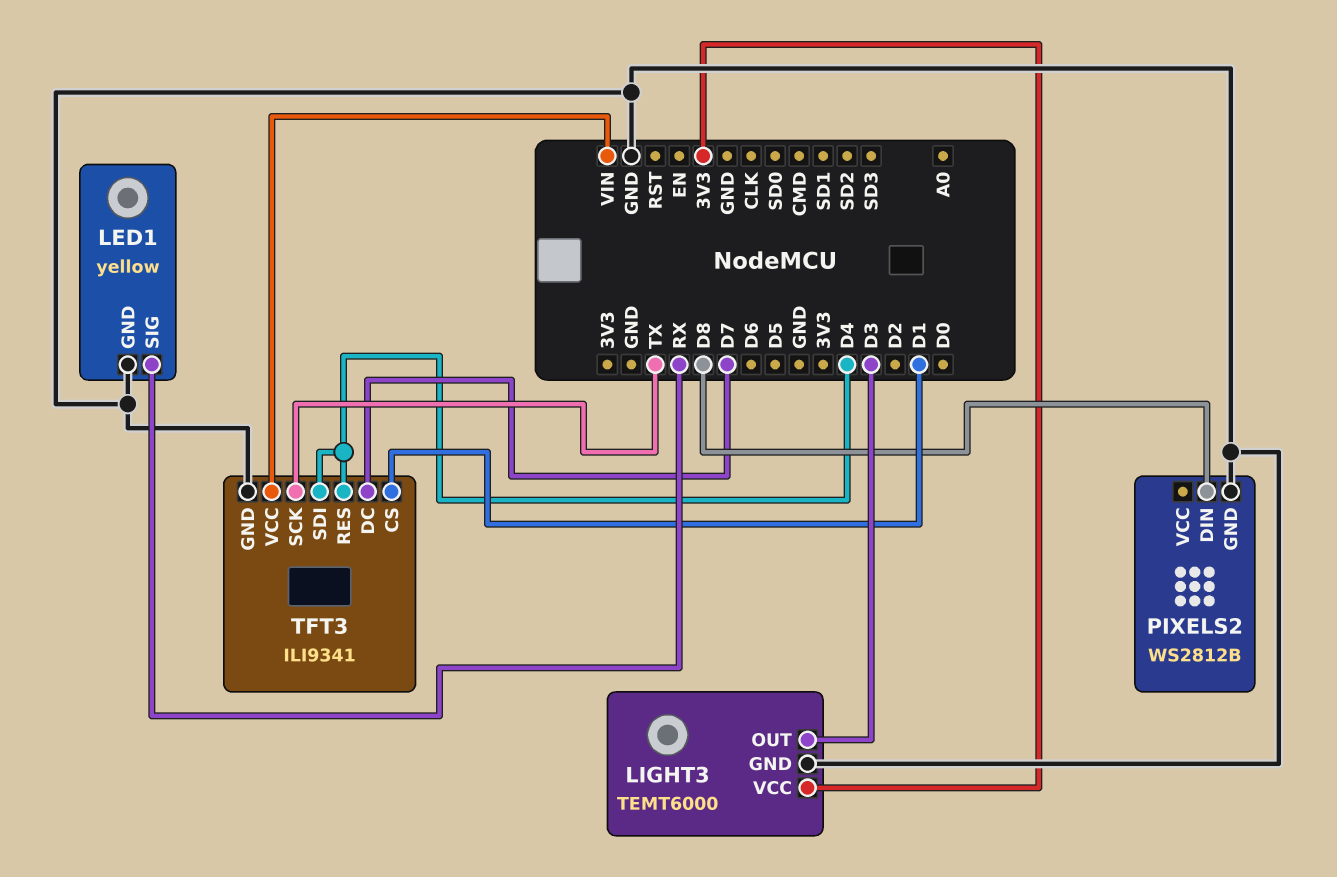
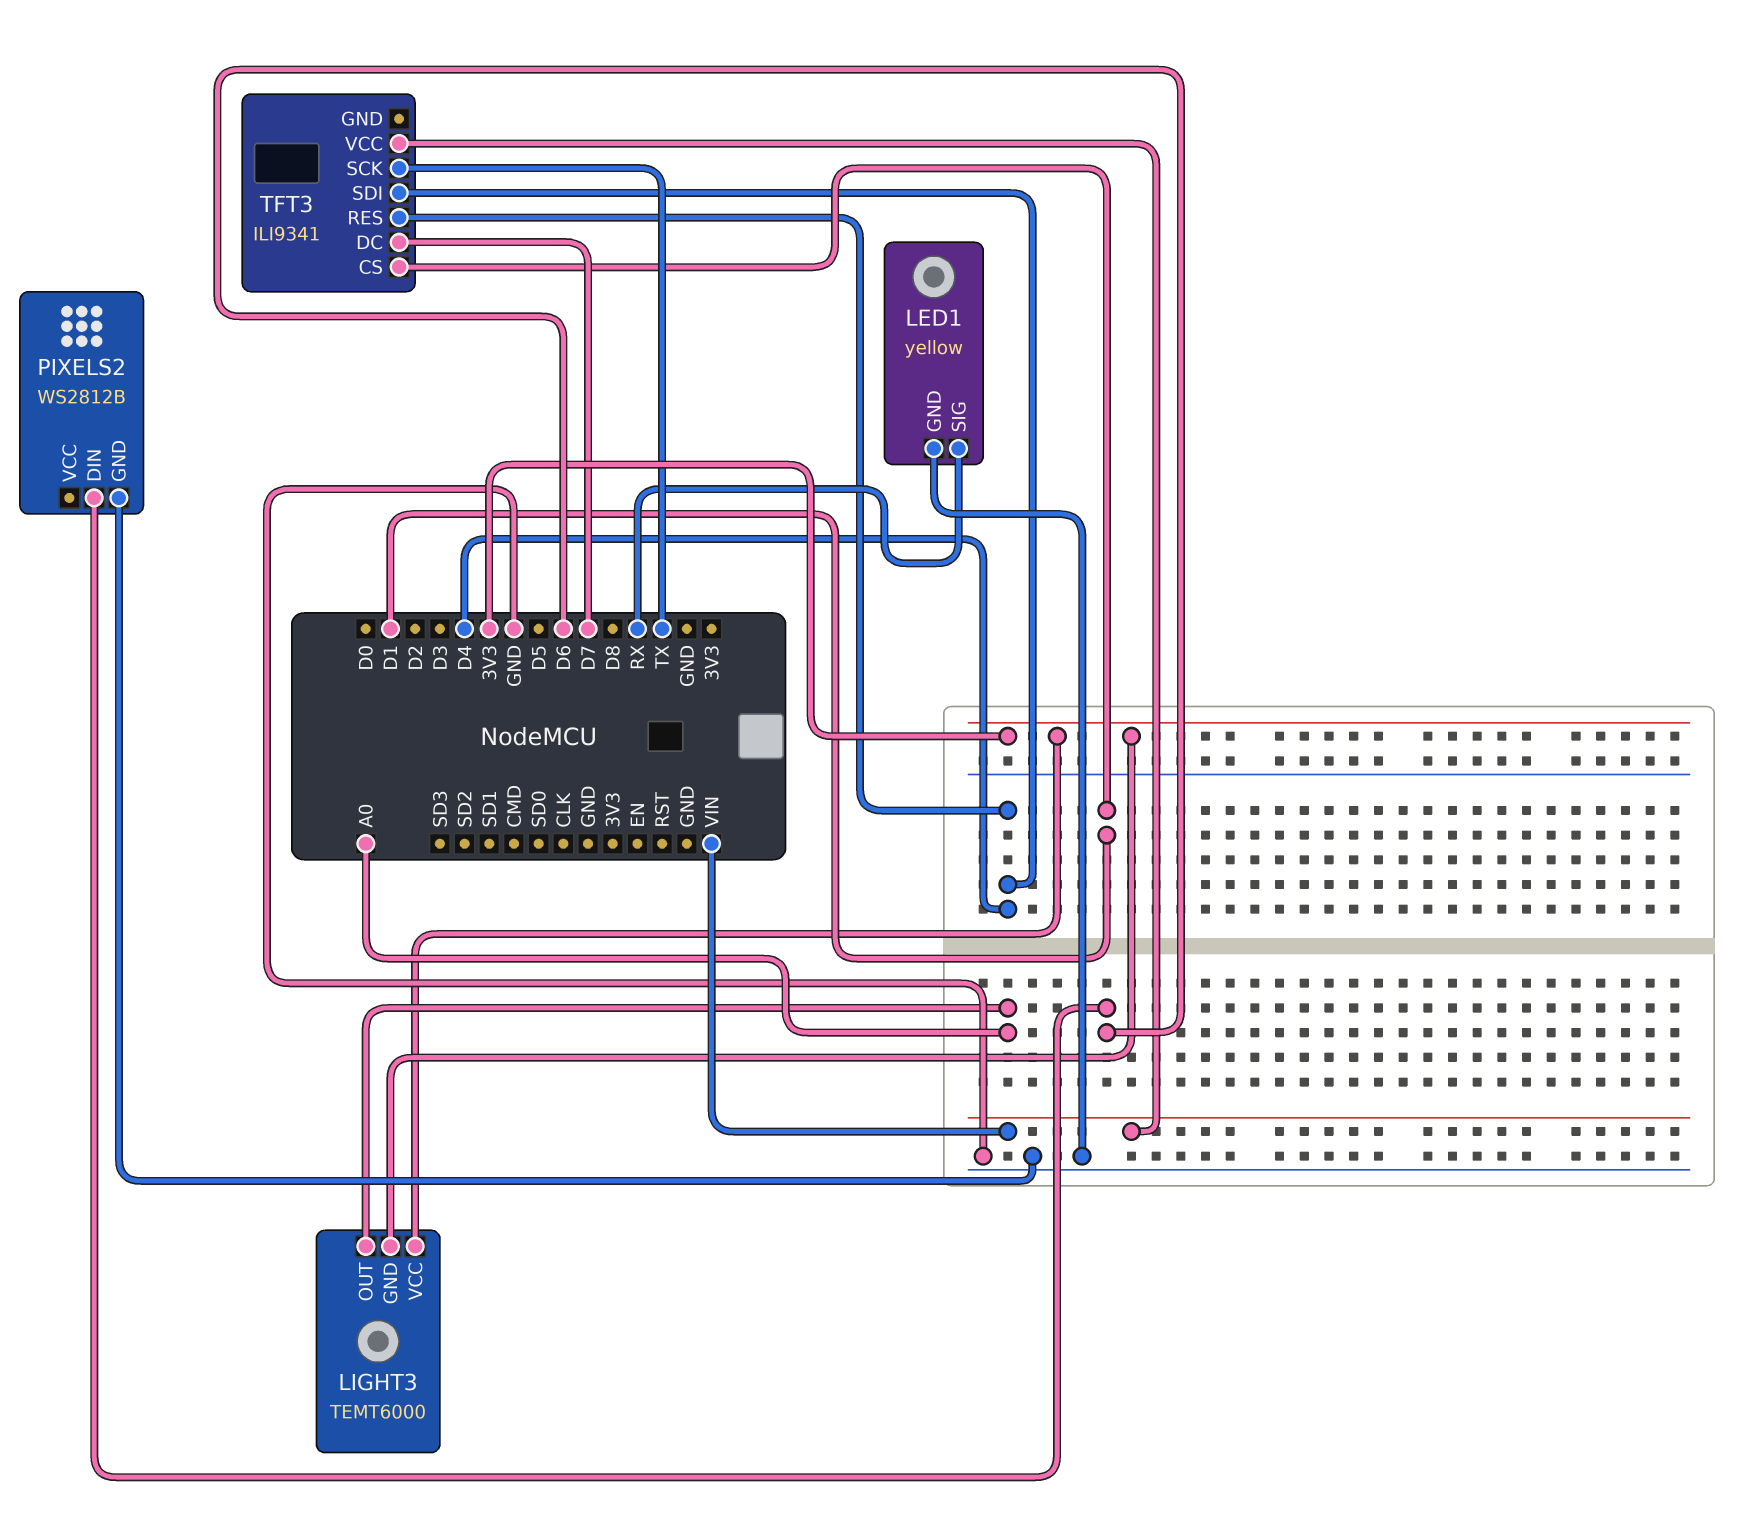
LIGHT3 pin GND: GND -> 3V3
LIGHT3 pin OUT: D3 -> A0
PIXELS2 pin DIN: D8 -> D6
TFT3 pin GND: GND -> none

